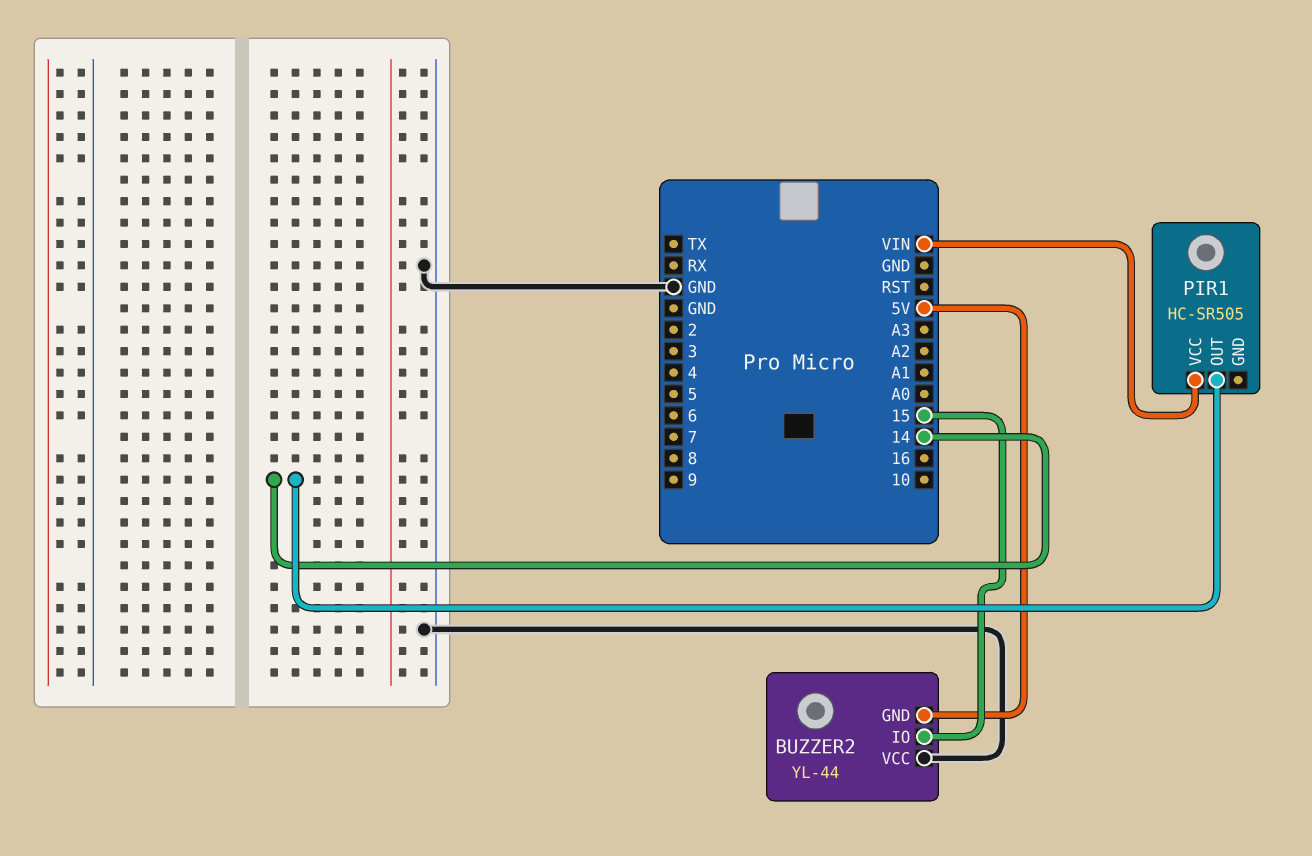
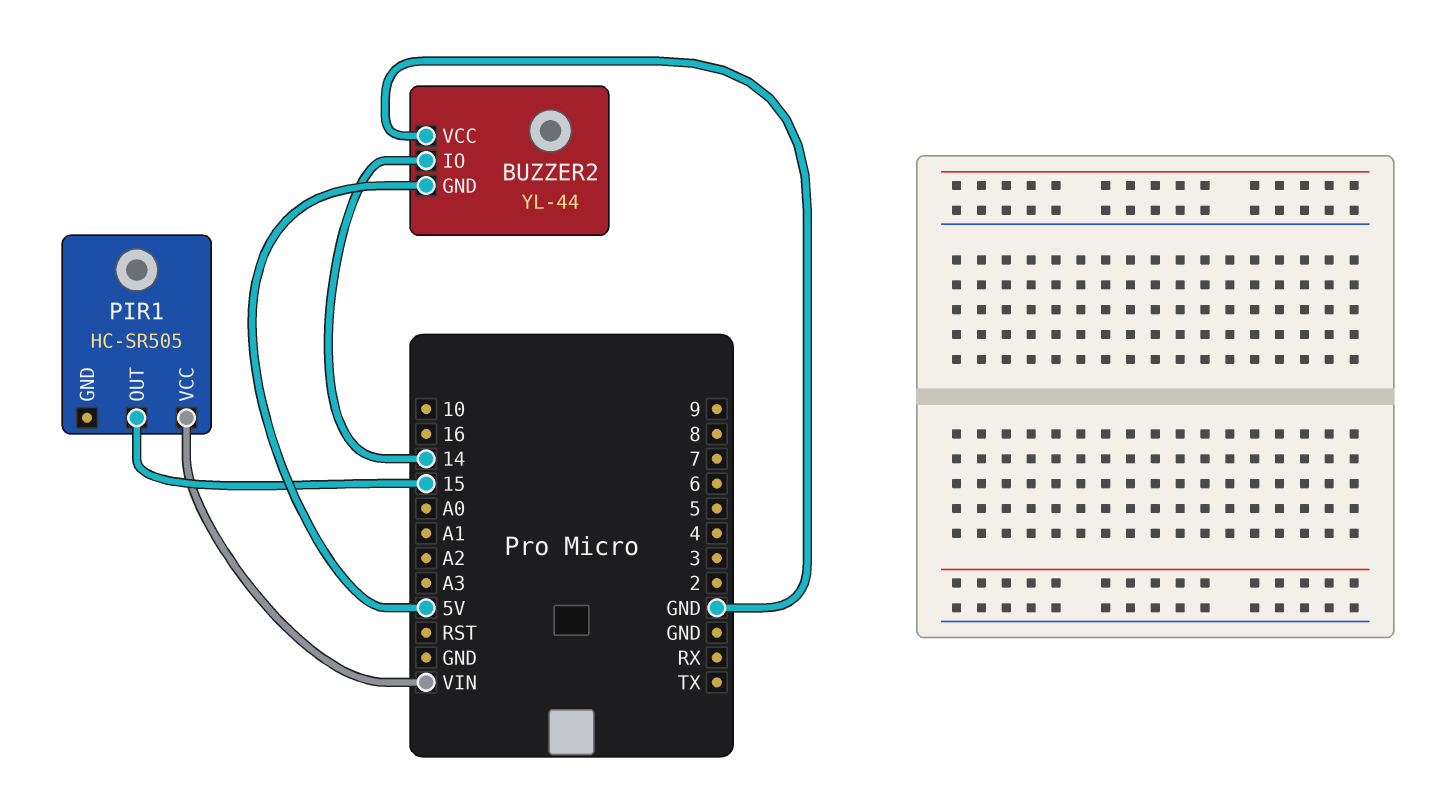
BUZZER2 pin IO: 15 -> 14
PIR1 pin OUT: 14 -> 15

